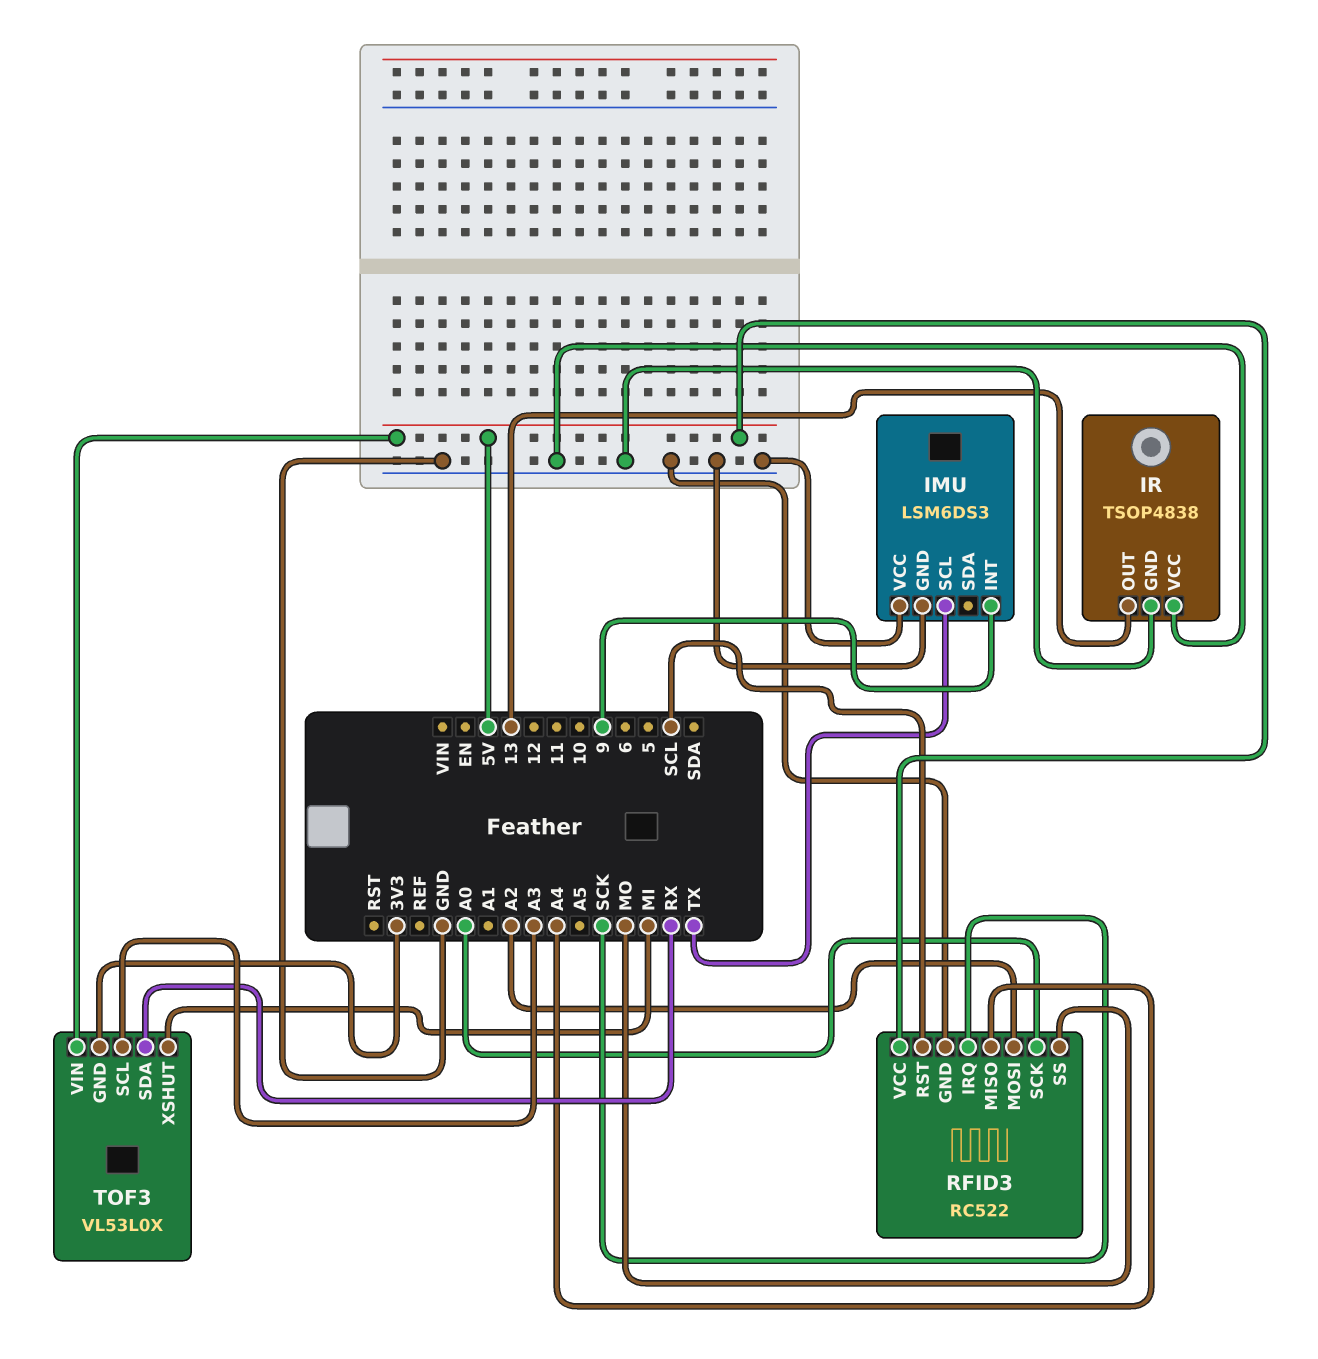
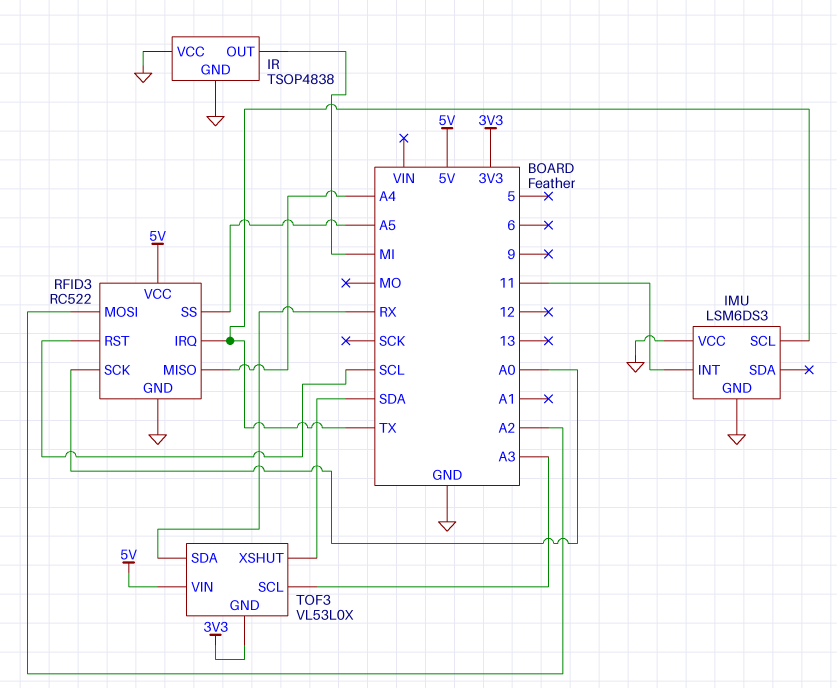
IMU pin INT: 9 -> 11
IR pin OUT: 13 -> MI
RFID3 pin IRQ: SCK -> TX
RFID3 pin SS: MO -> A5
TOF3 pin XSHUT: MI -> SDA

